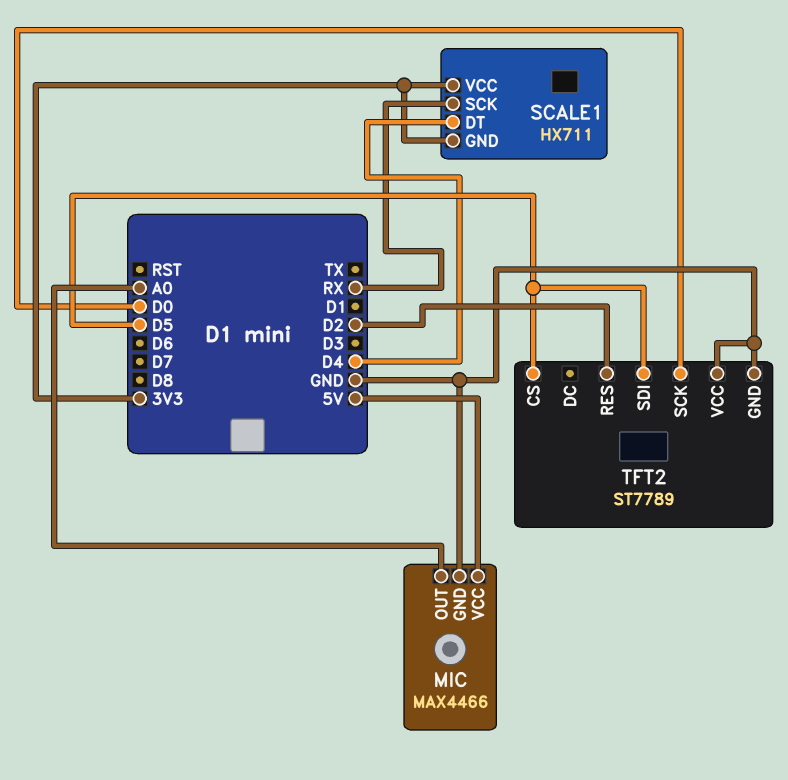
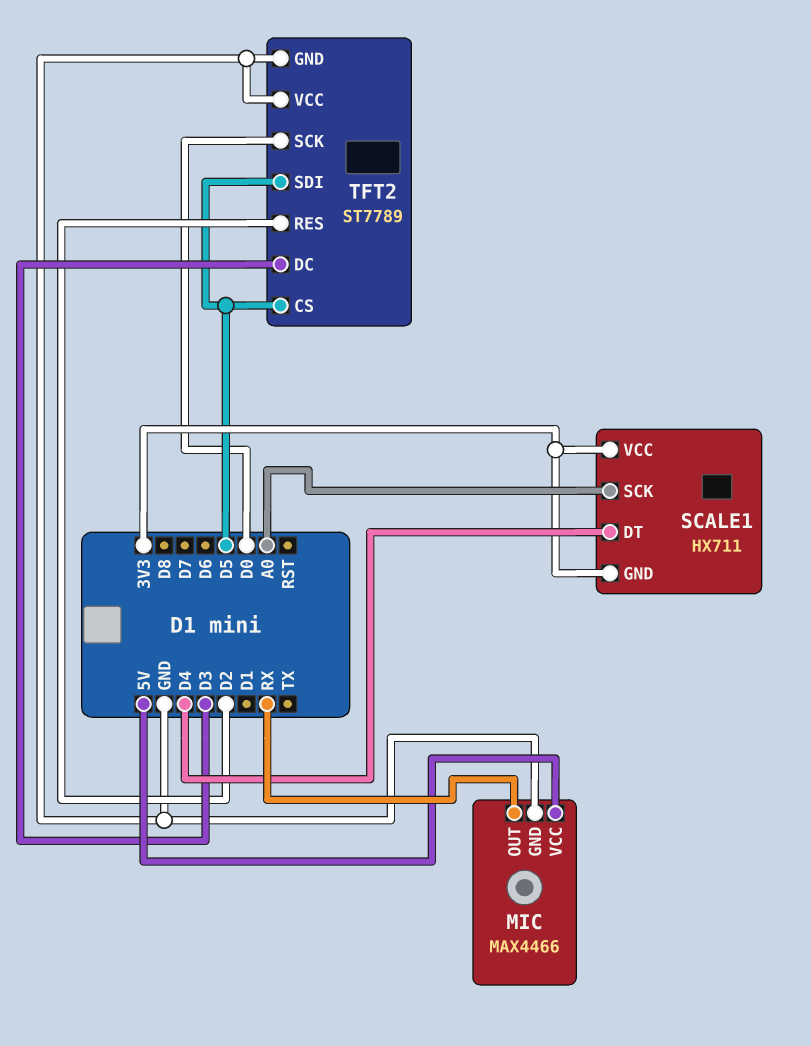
MIC pin OUT: A0 -> RX
SCALE1 pin SCK: RX -> A0
TFT2 pin DC: none -> D3

